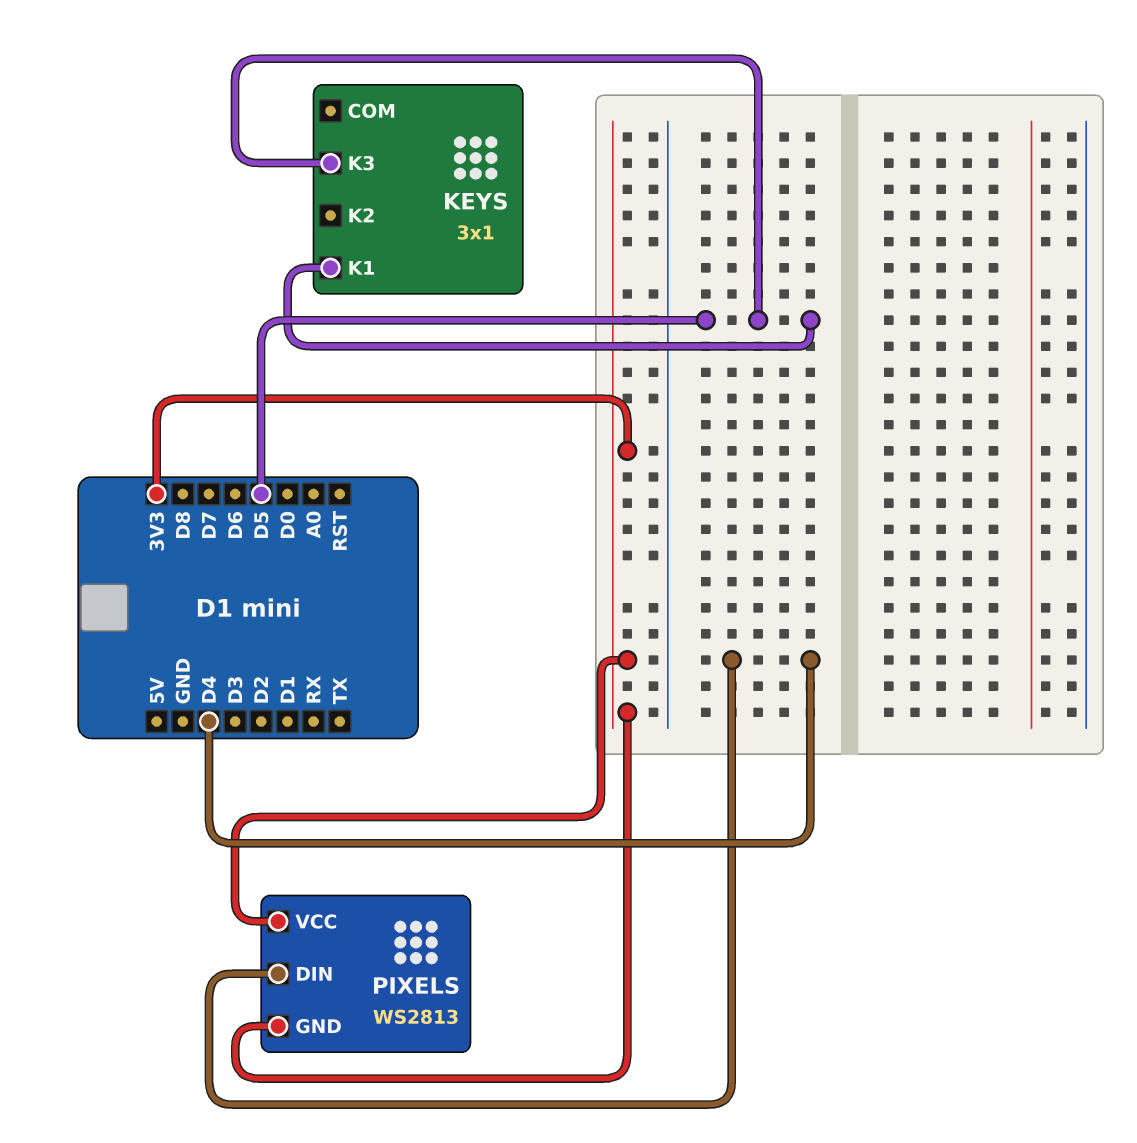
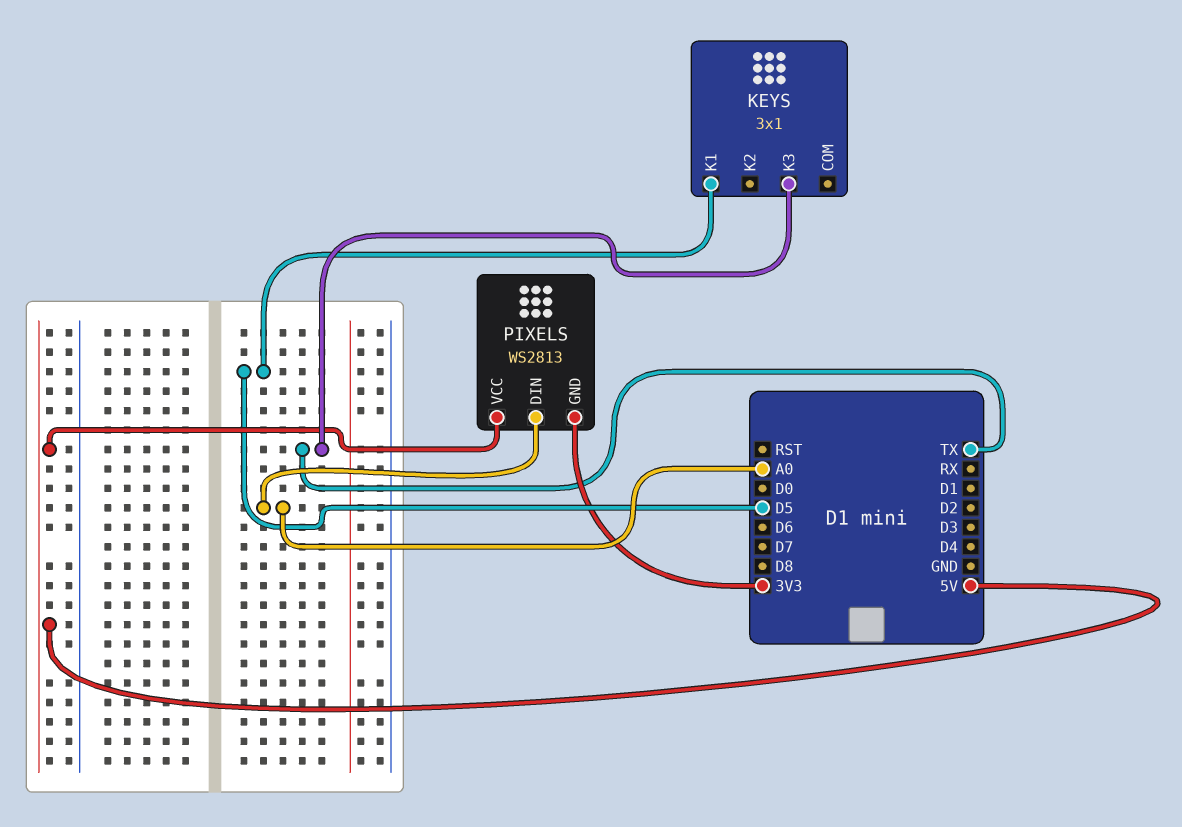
KEYS pin K3: D5 -> TX
PIXELS pin DIN: D4 -> A0
PIXELS pin VCC: 3V3 -> 5V

